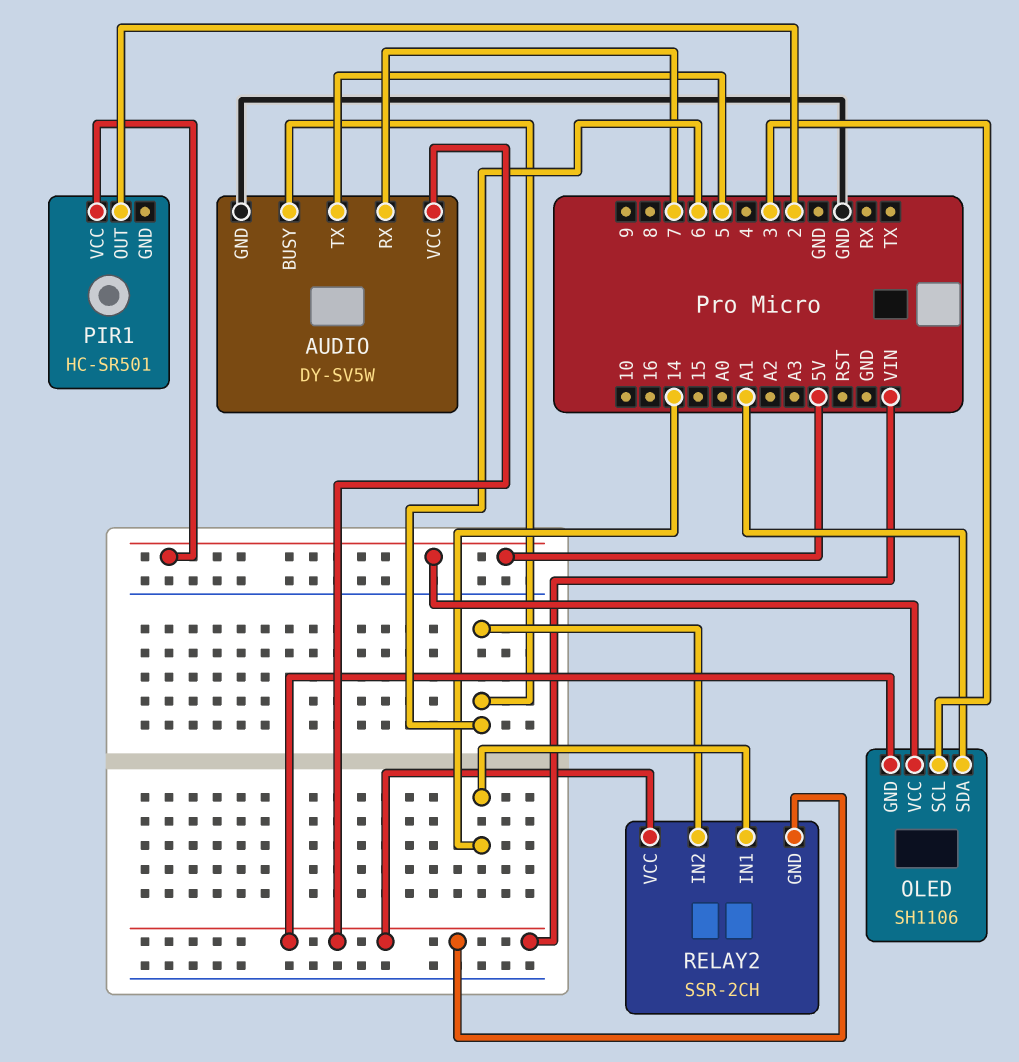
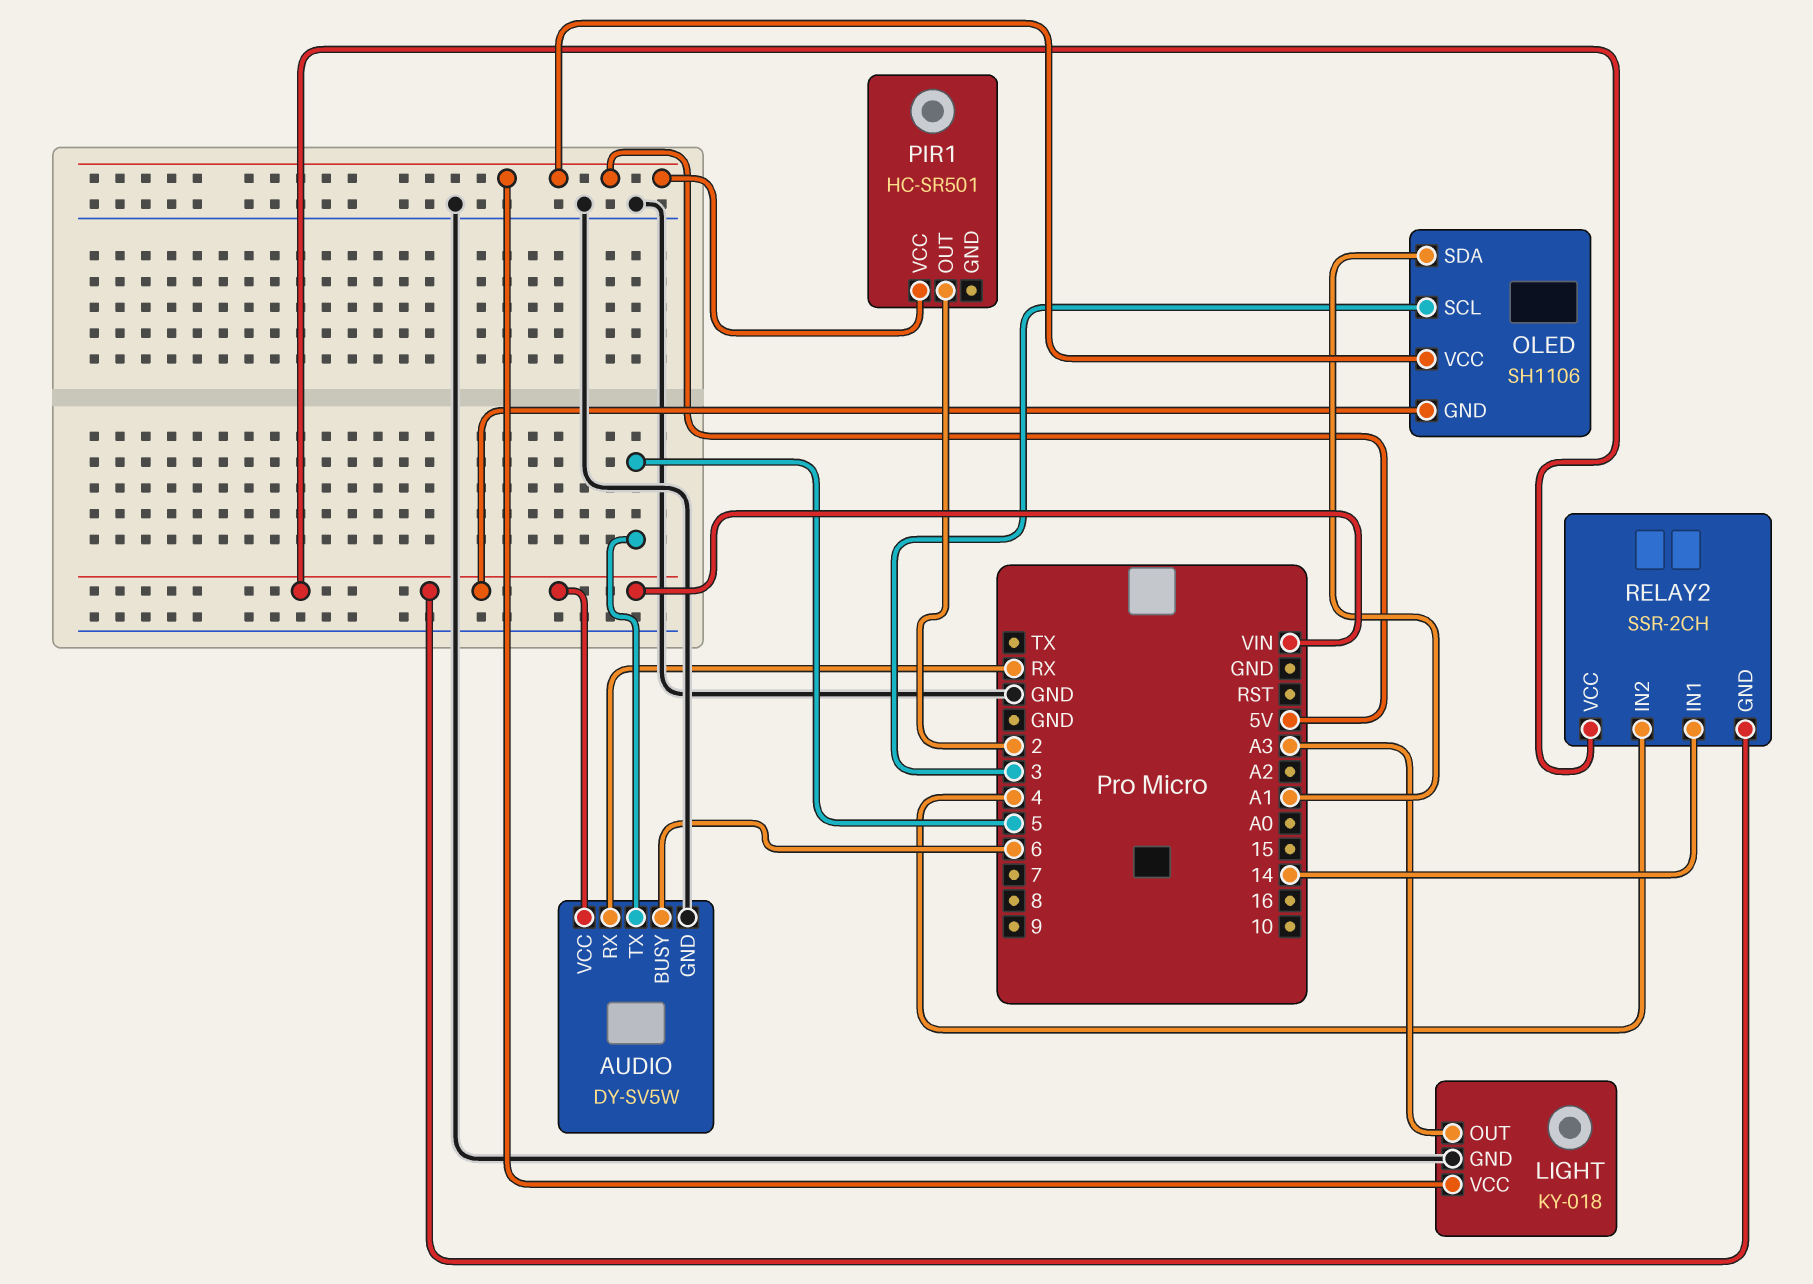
AUDIO pin RX: 7 -> RX
LIGHT: none -> KY-018
LIGHT pin GND: none -> GND
LIGHT pin OUT: none -> A3
LIGHT pin VCC: none -> 5V
RELAY2 pin IN2: 6 -> 4

